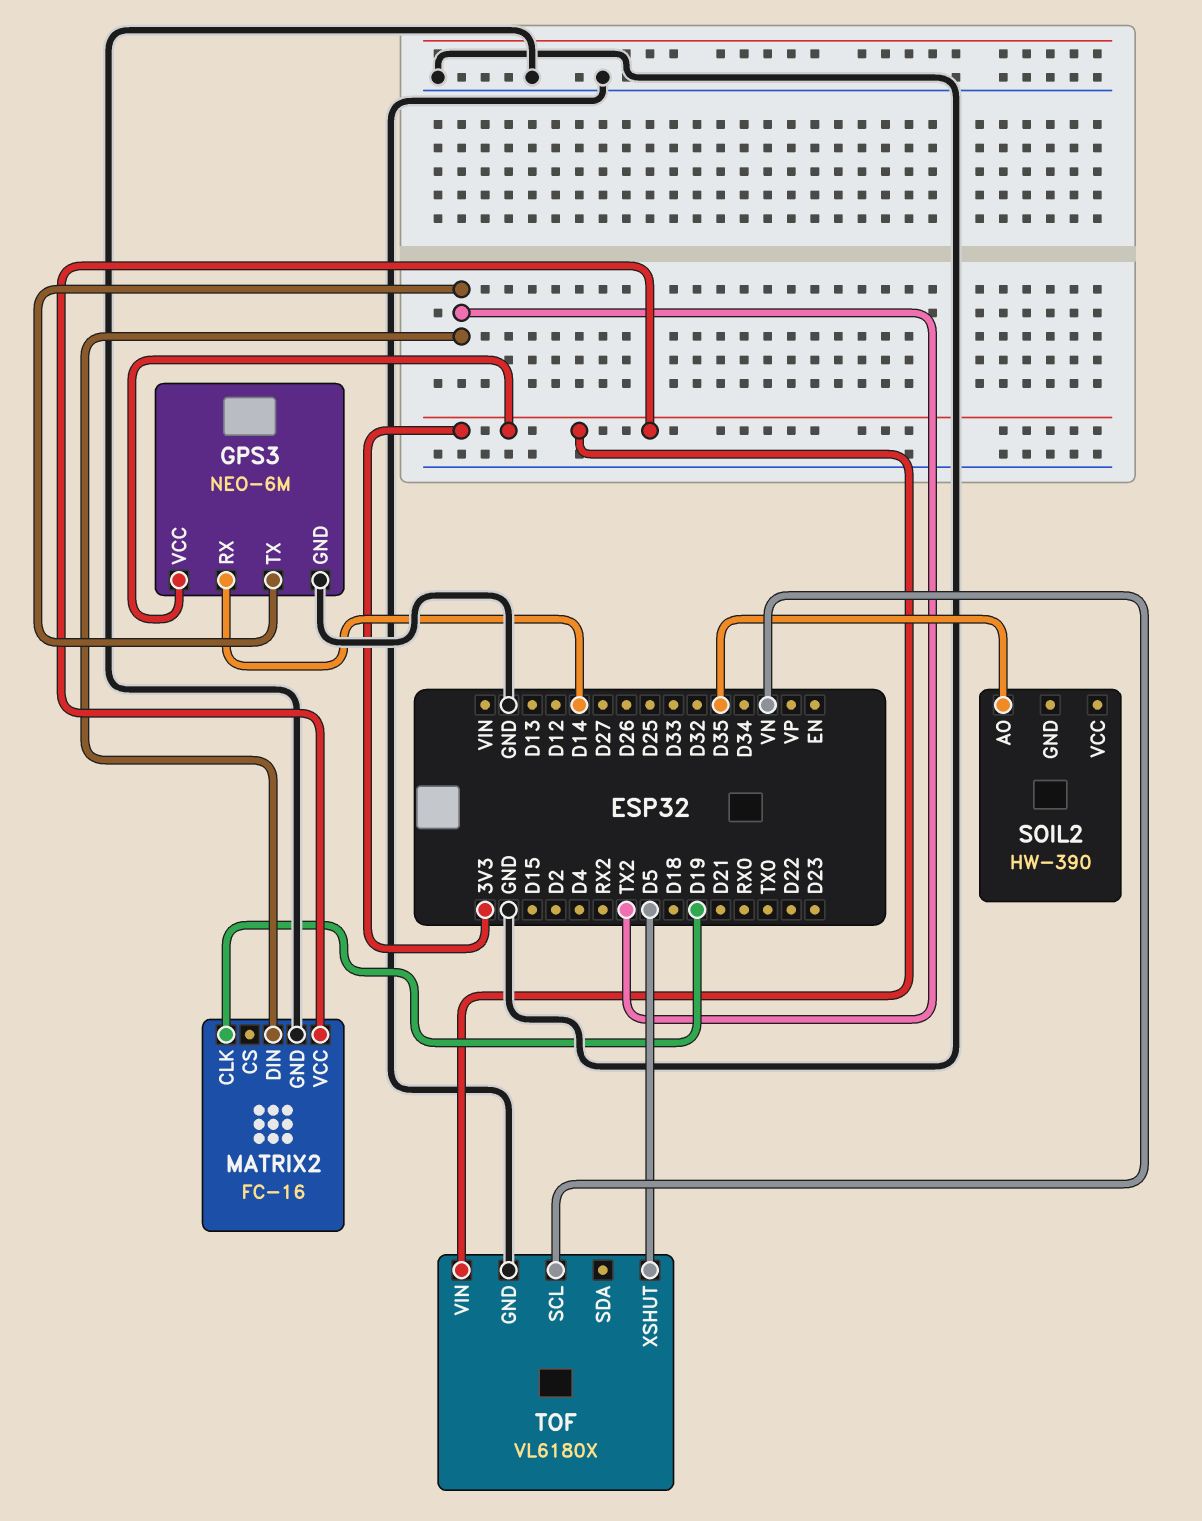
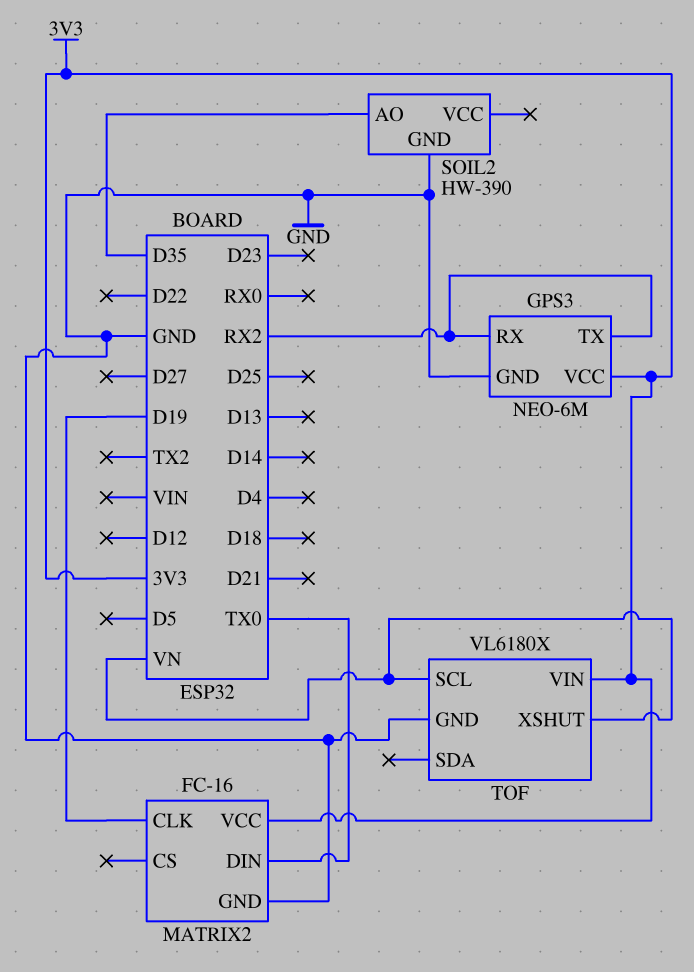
GPS3 pin RX: D14 -> RX2
GPS3 pin TX: TX2 -> RX2
MATRIX2 pin DIN: TX2 -> TX0
SOIL2 pin GND: none -> GND
TOF pin XSHUT: D5 -> VN

